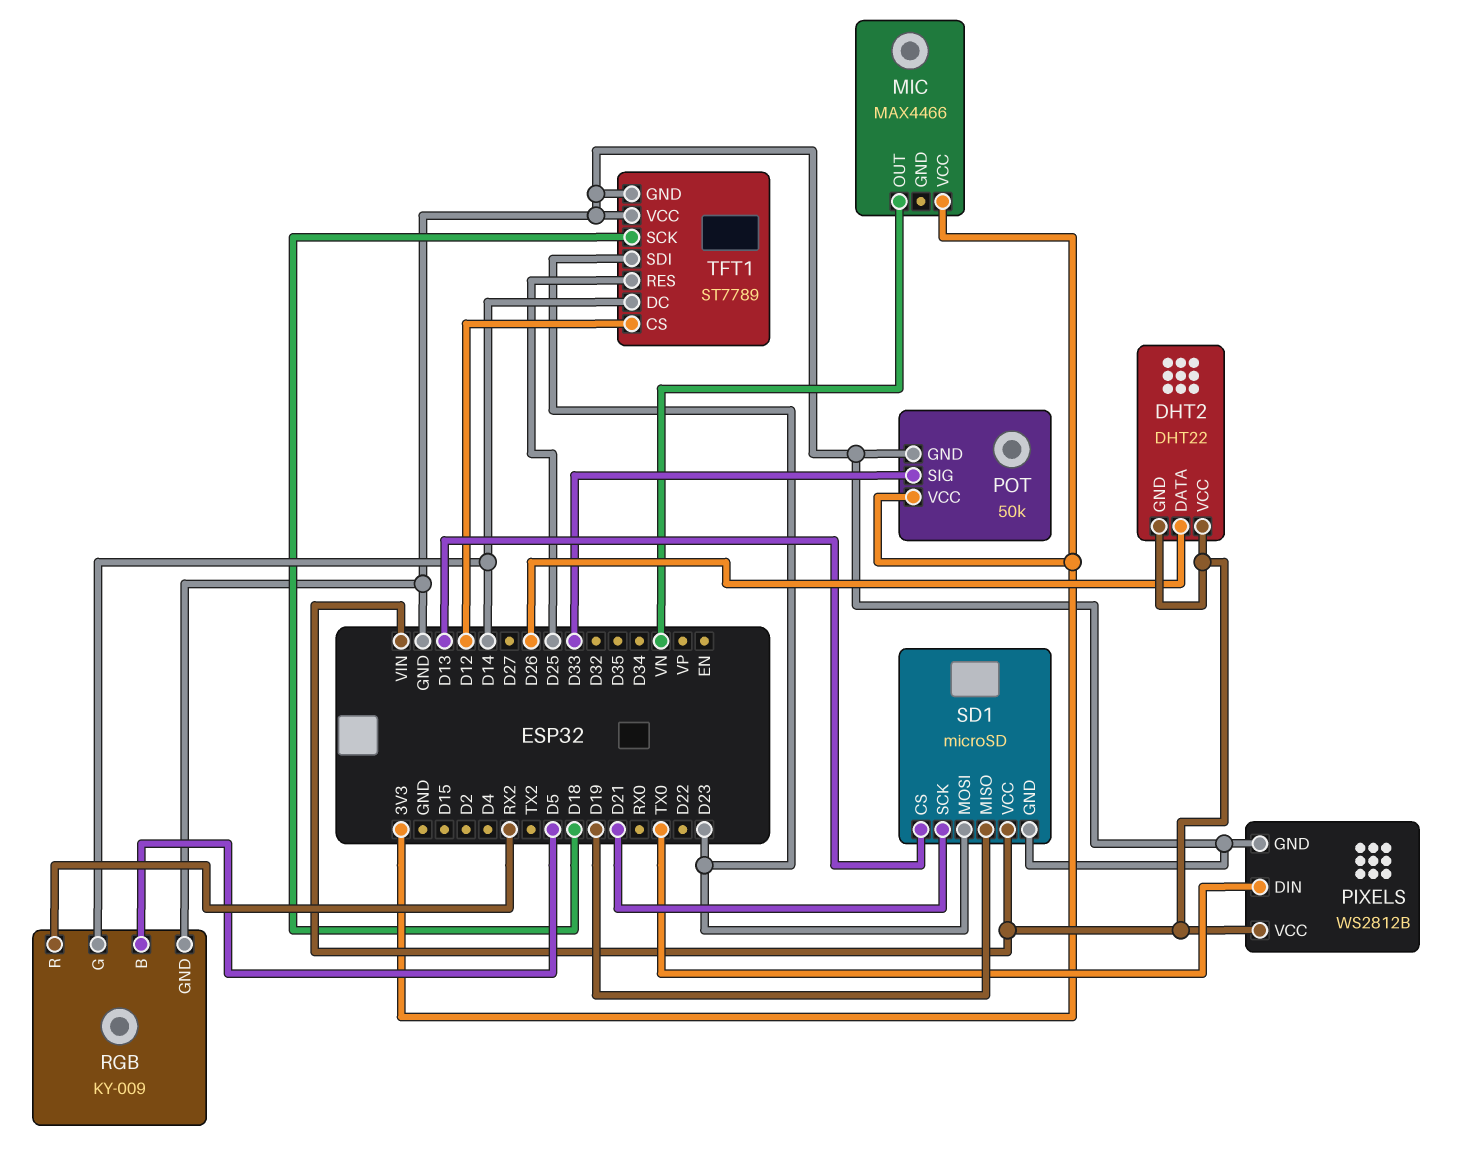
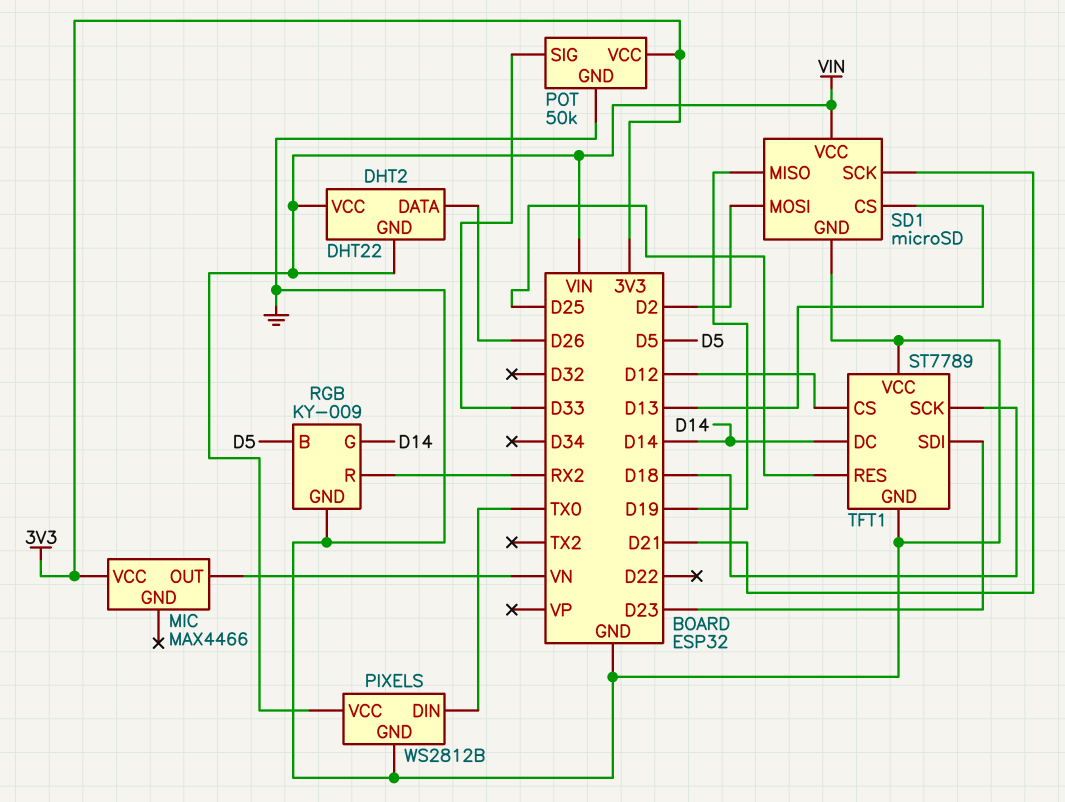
SD1 pin MOSI: D23 -> D2

